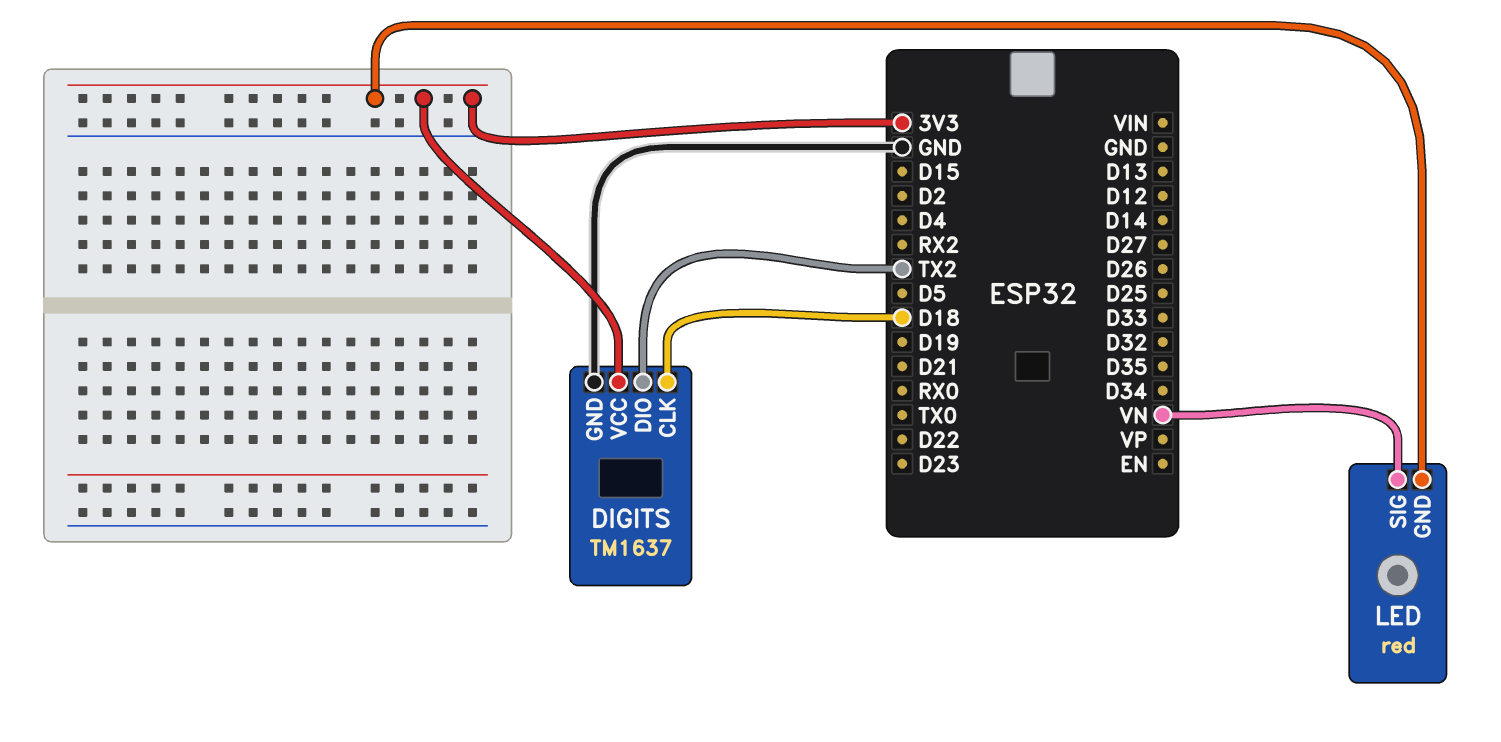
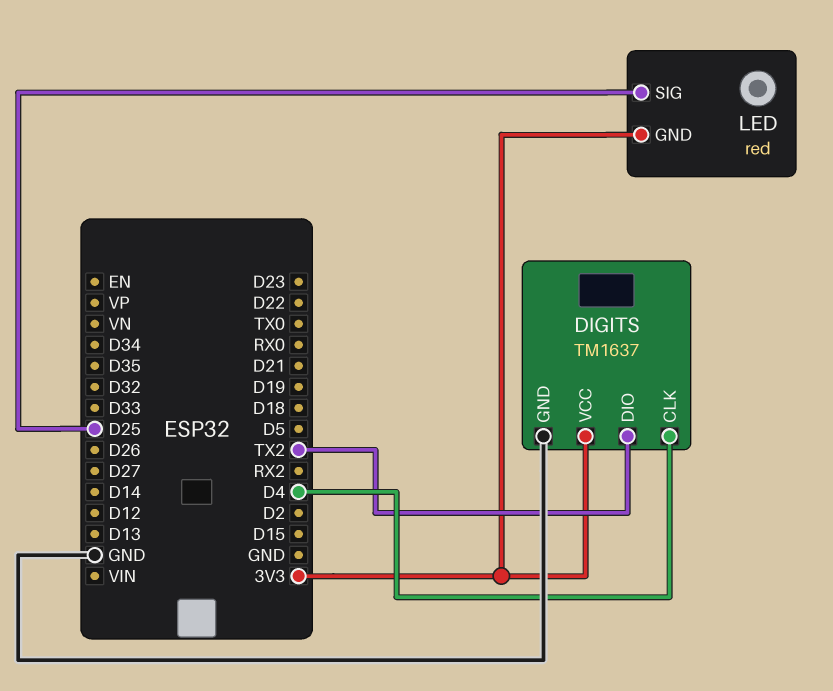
DIGITS pin CLK: D18 -> D4
LED pin SIG: VN -> D25

